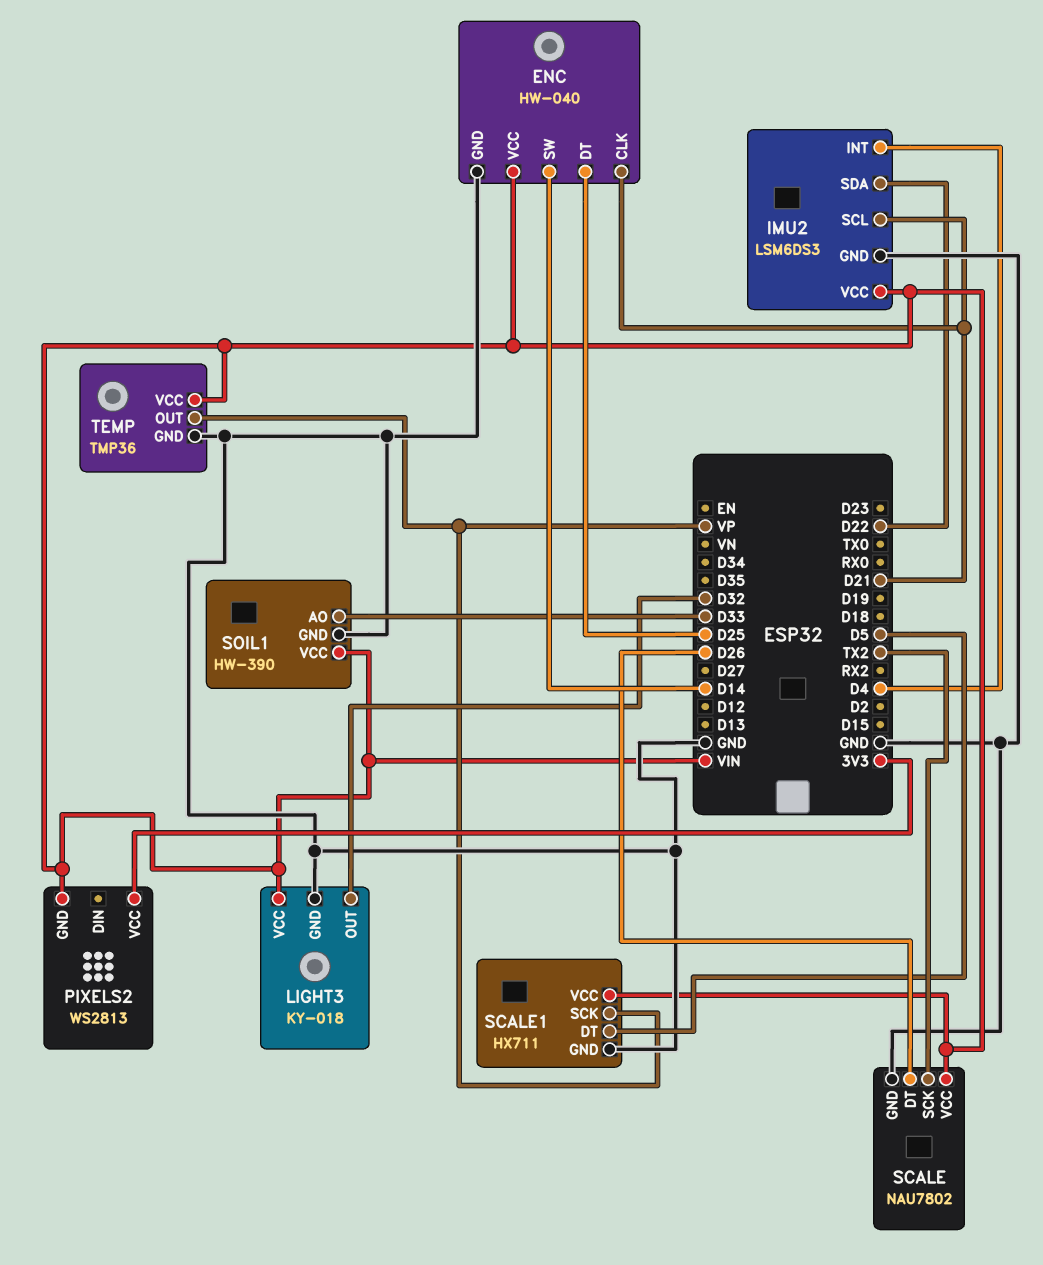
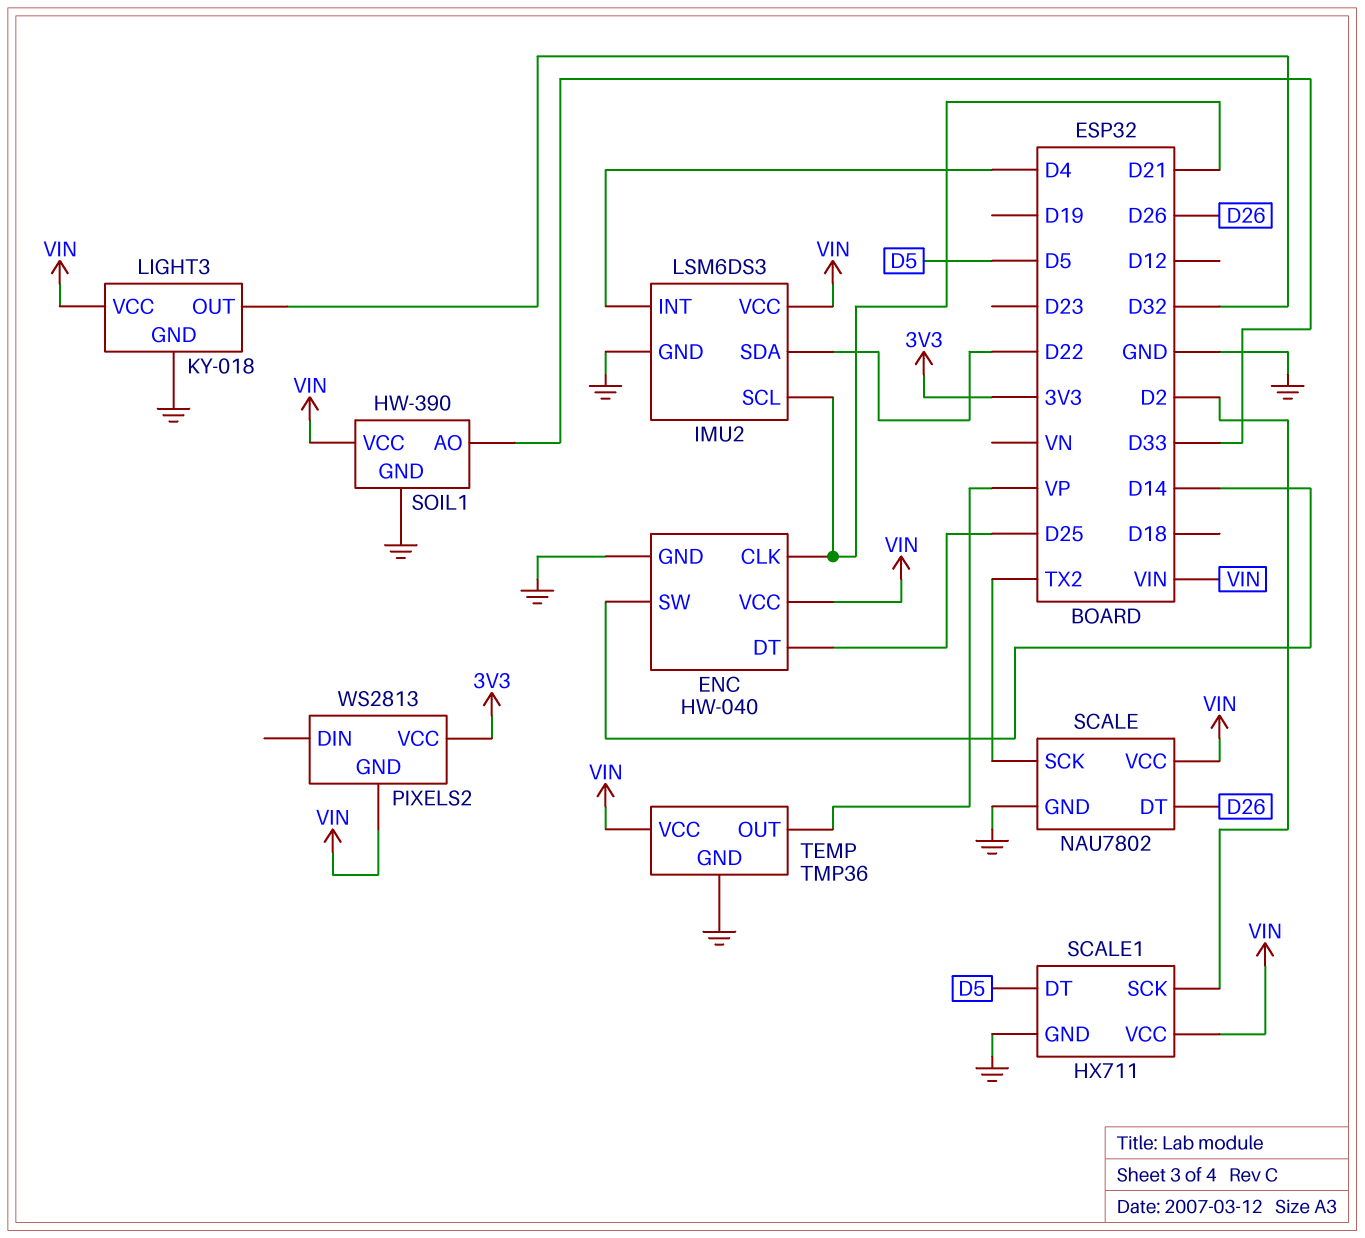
SCALE1 pin SCK: VP -> D2

